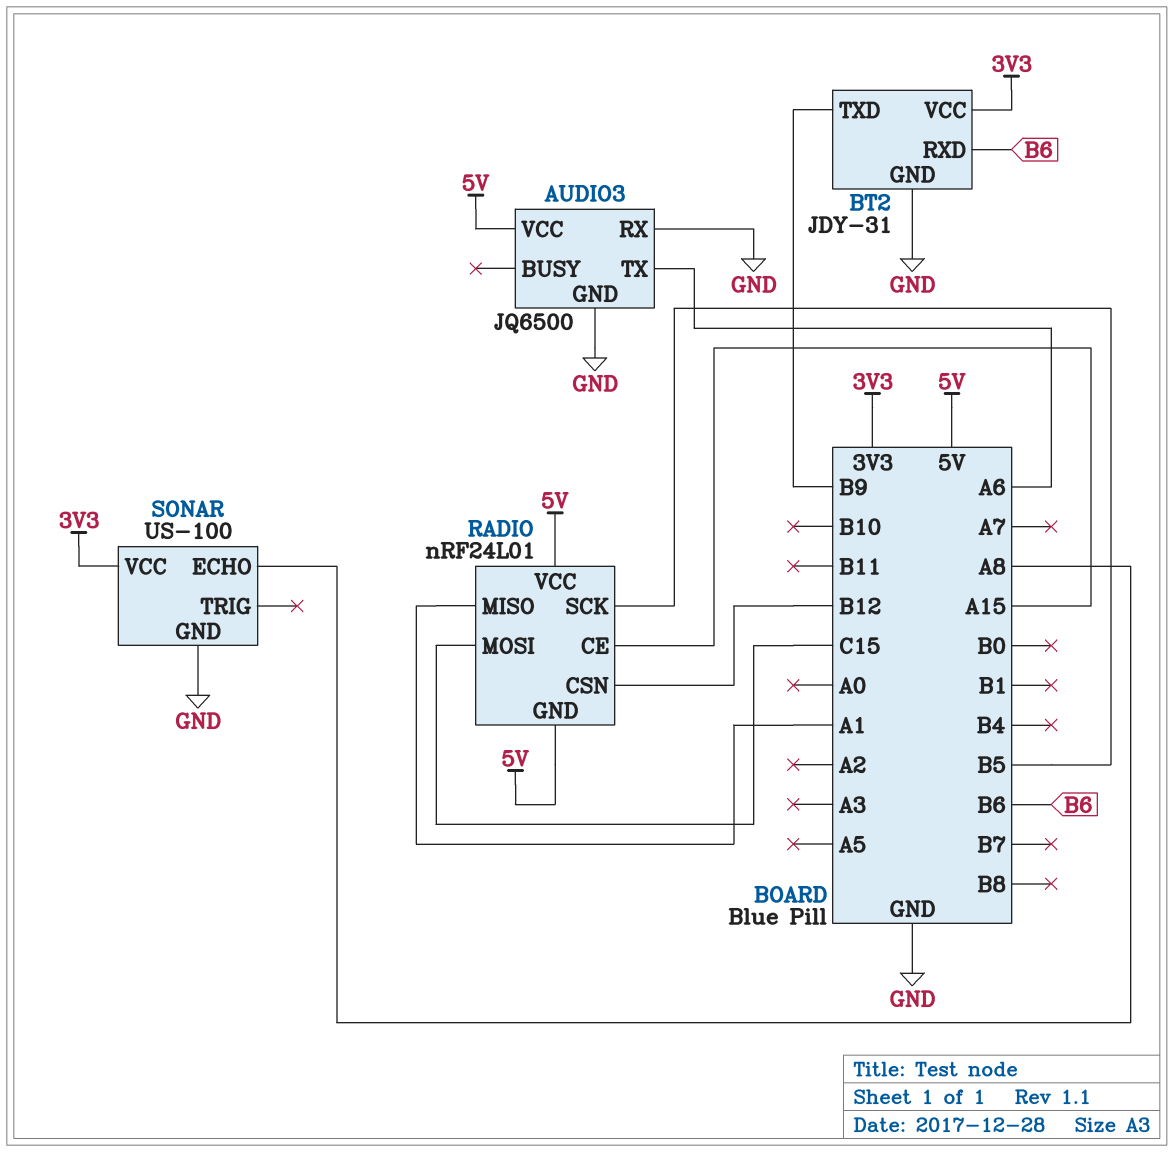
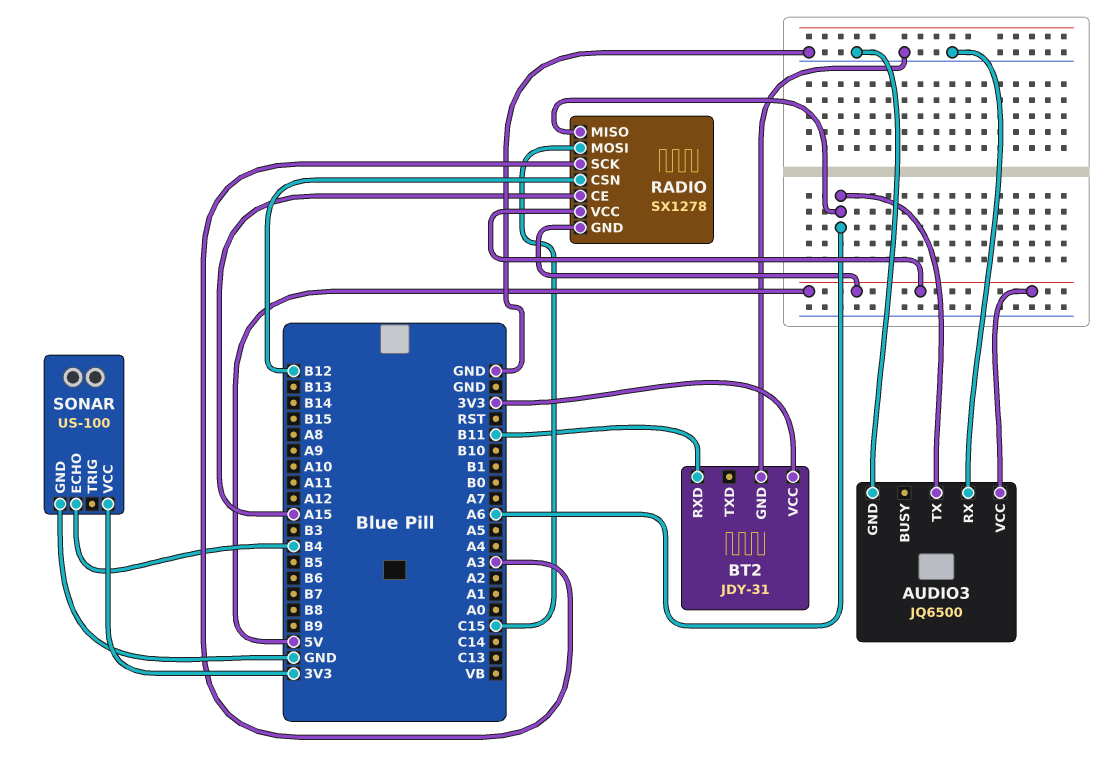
BT2 pin RXD: B6 -> B11
BT2 pin TXD: B9 -> none
RADIO: nRF24L01 -> SX1278
RADIO pin MISO: A1 -> A6
RADIO pin SCK: B5 -> A3
SONAR pin ECHO: A8 -> B4

